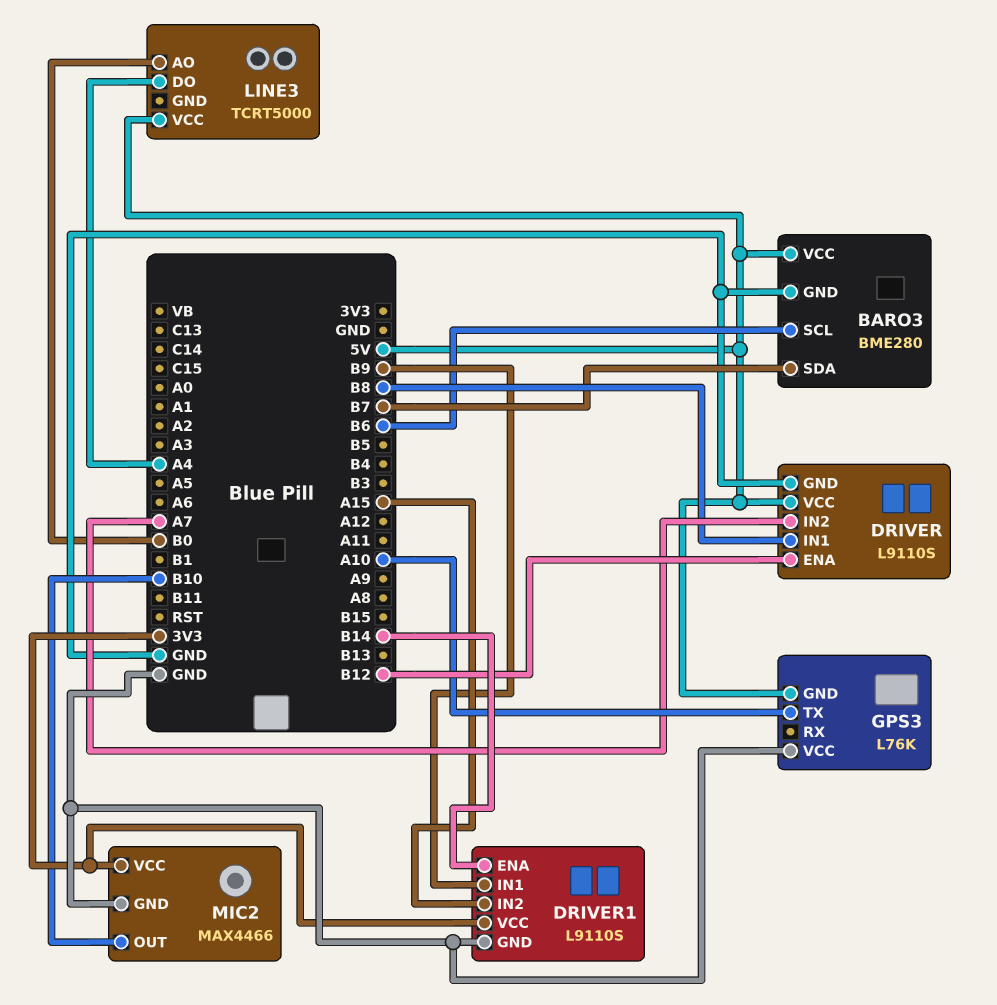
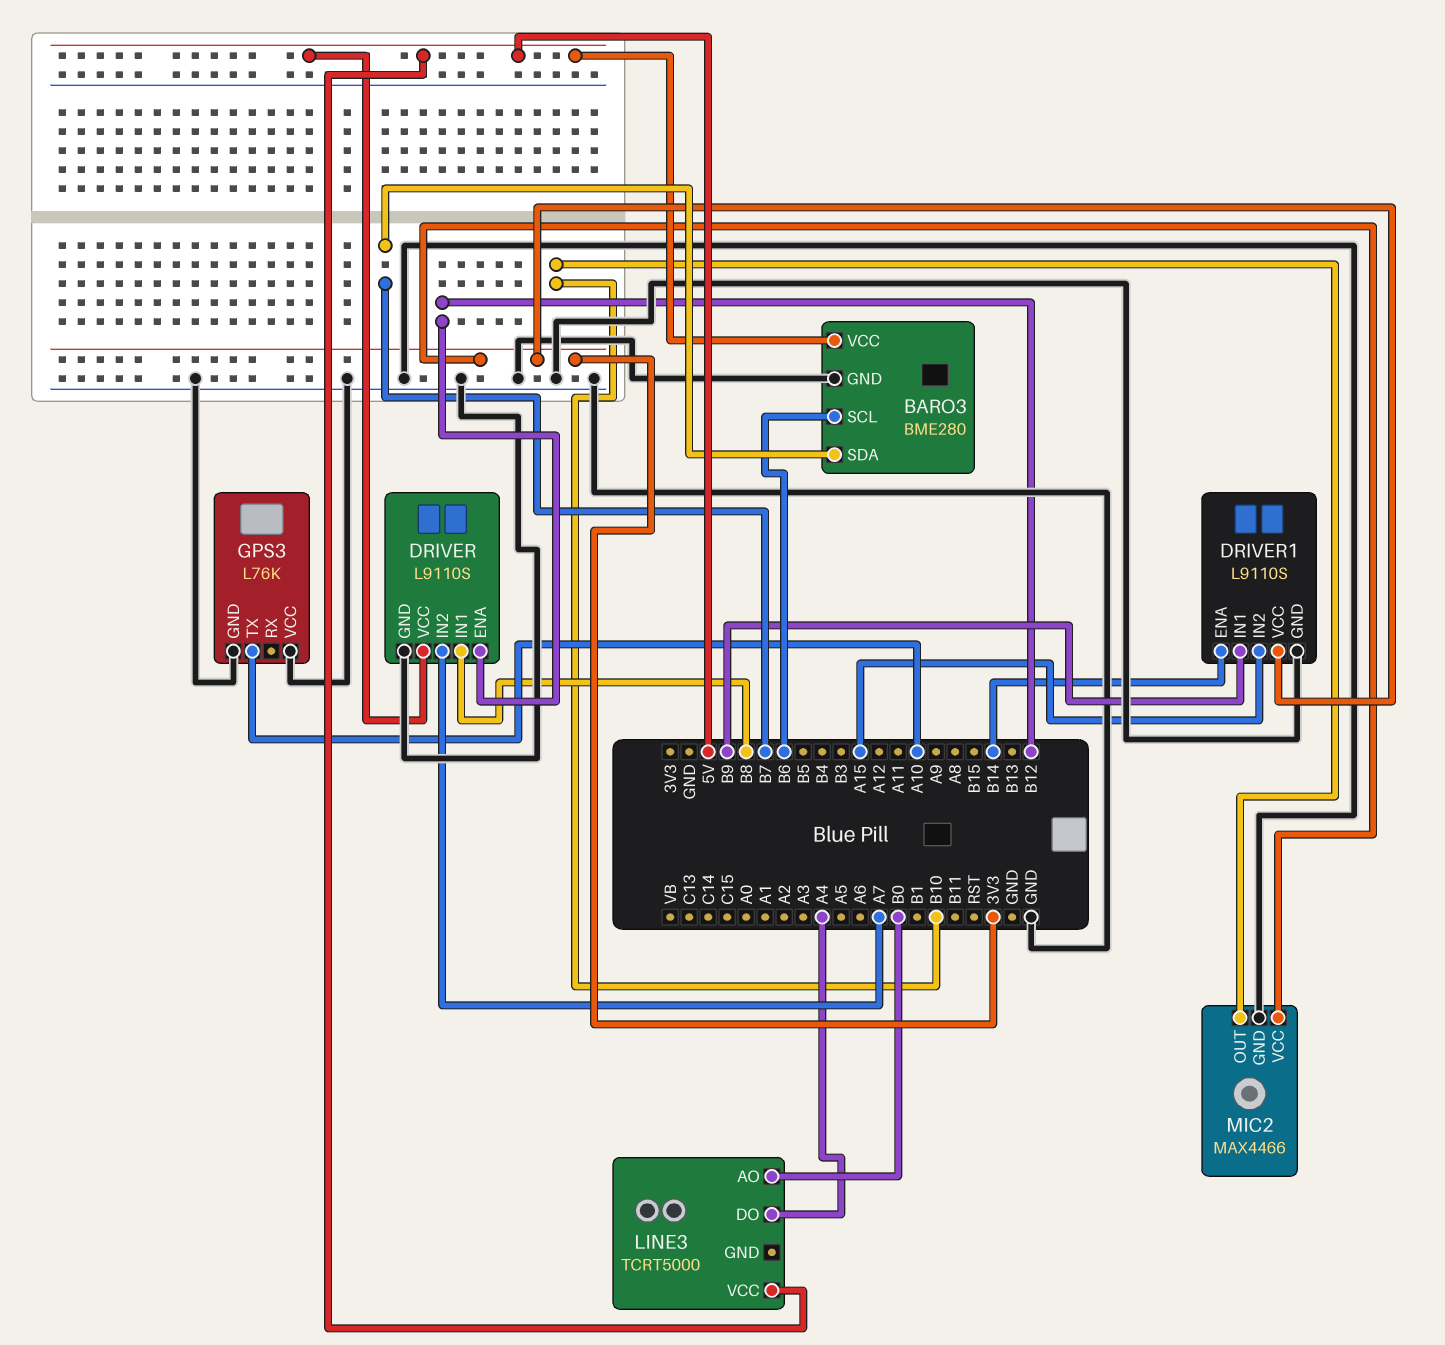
GPS3 pin GND: 5V -> GND

